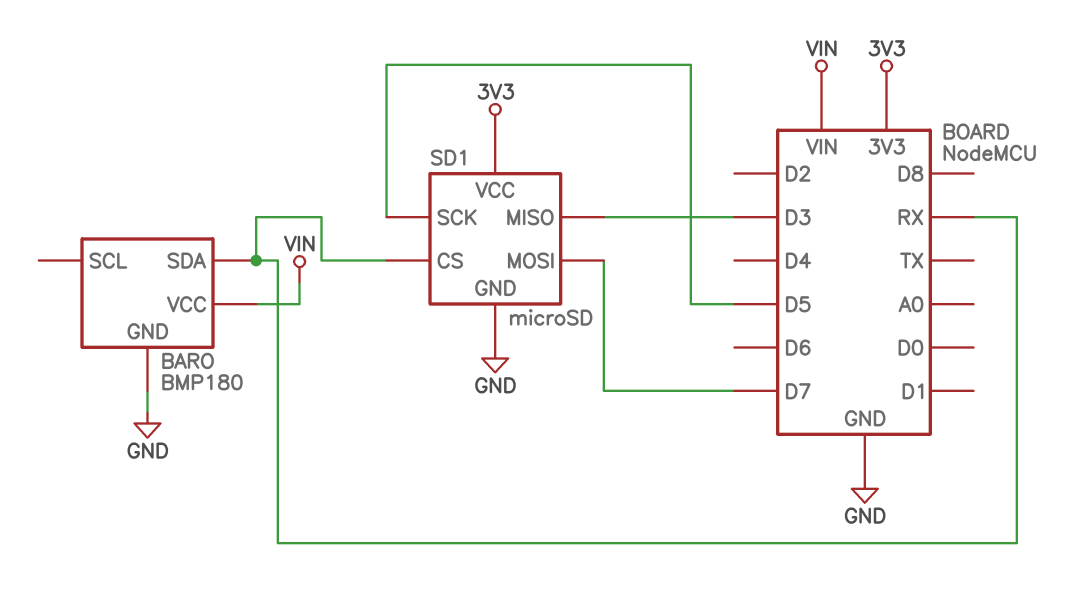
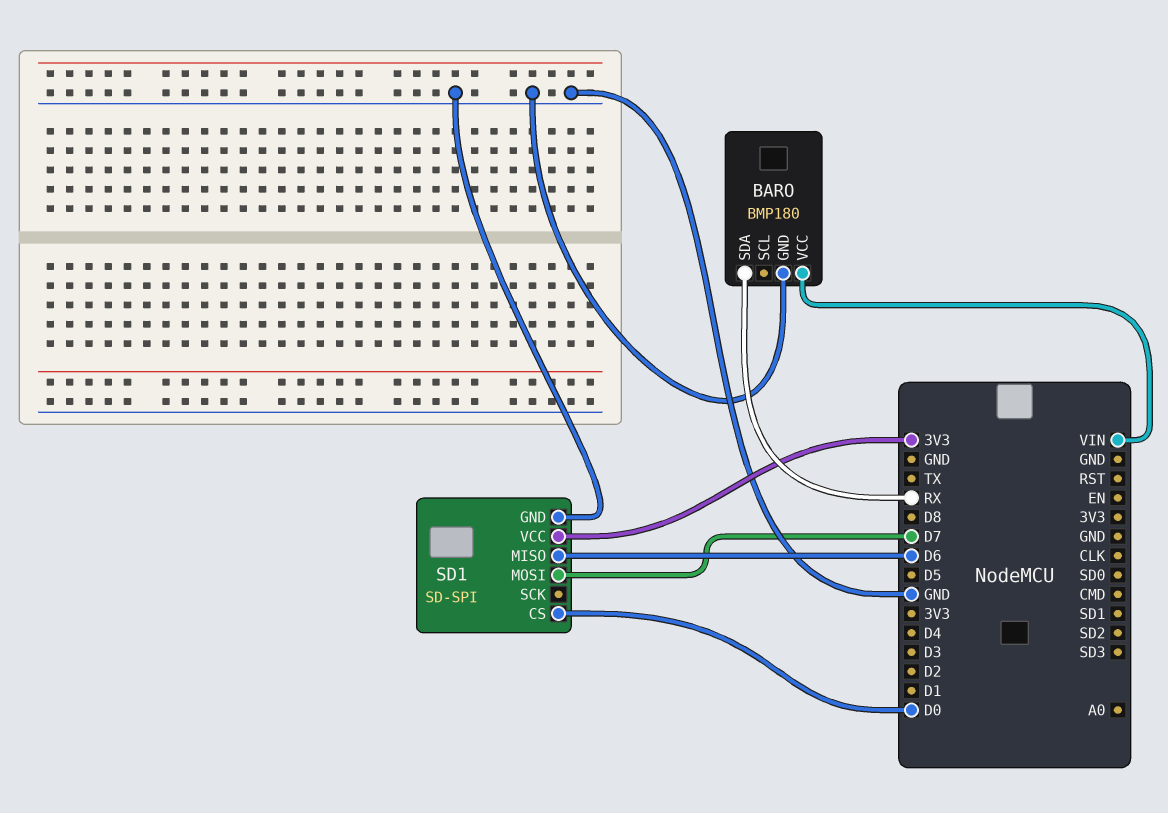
SD1: microSD -> SD-SPI
SD1 pin CS: RX -> D0
SD1 pin MISO: D3 -> D6
SD1 pin SCK: D5 -> none

